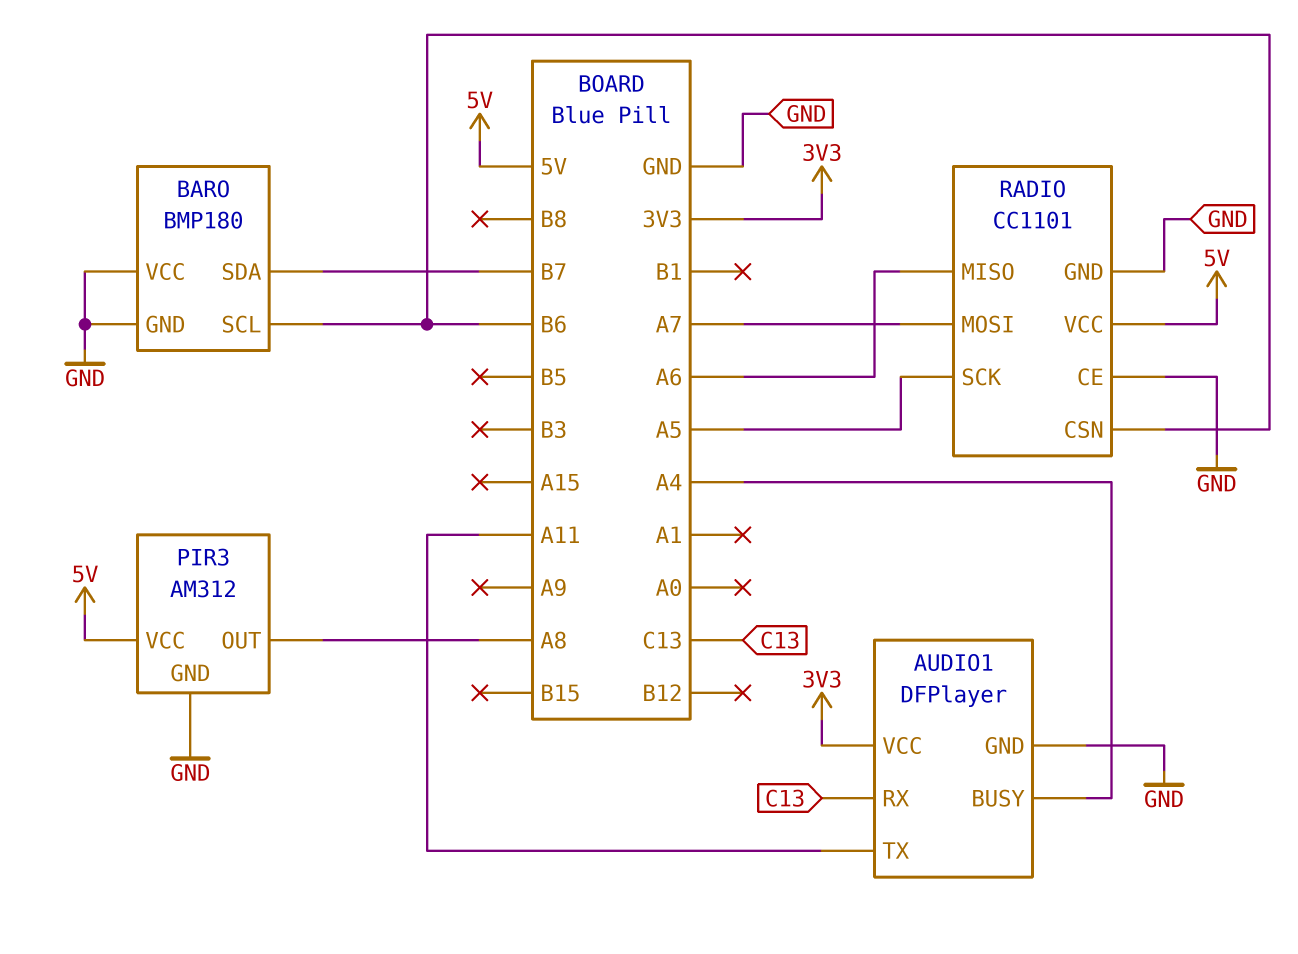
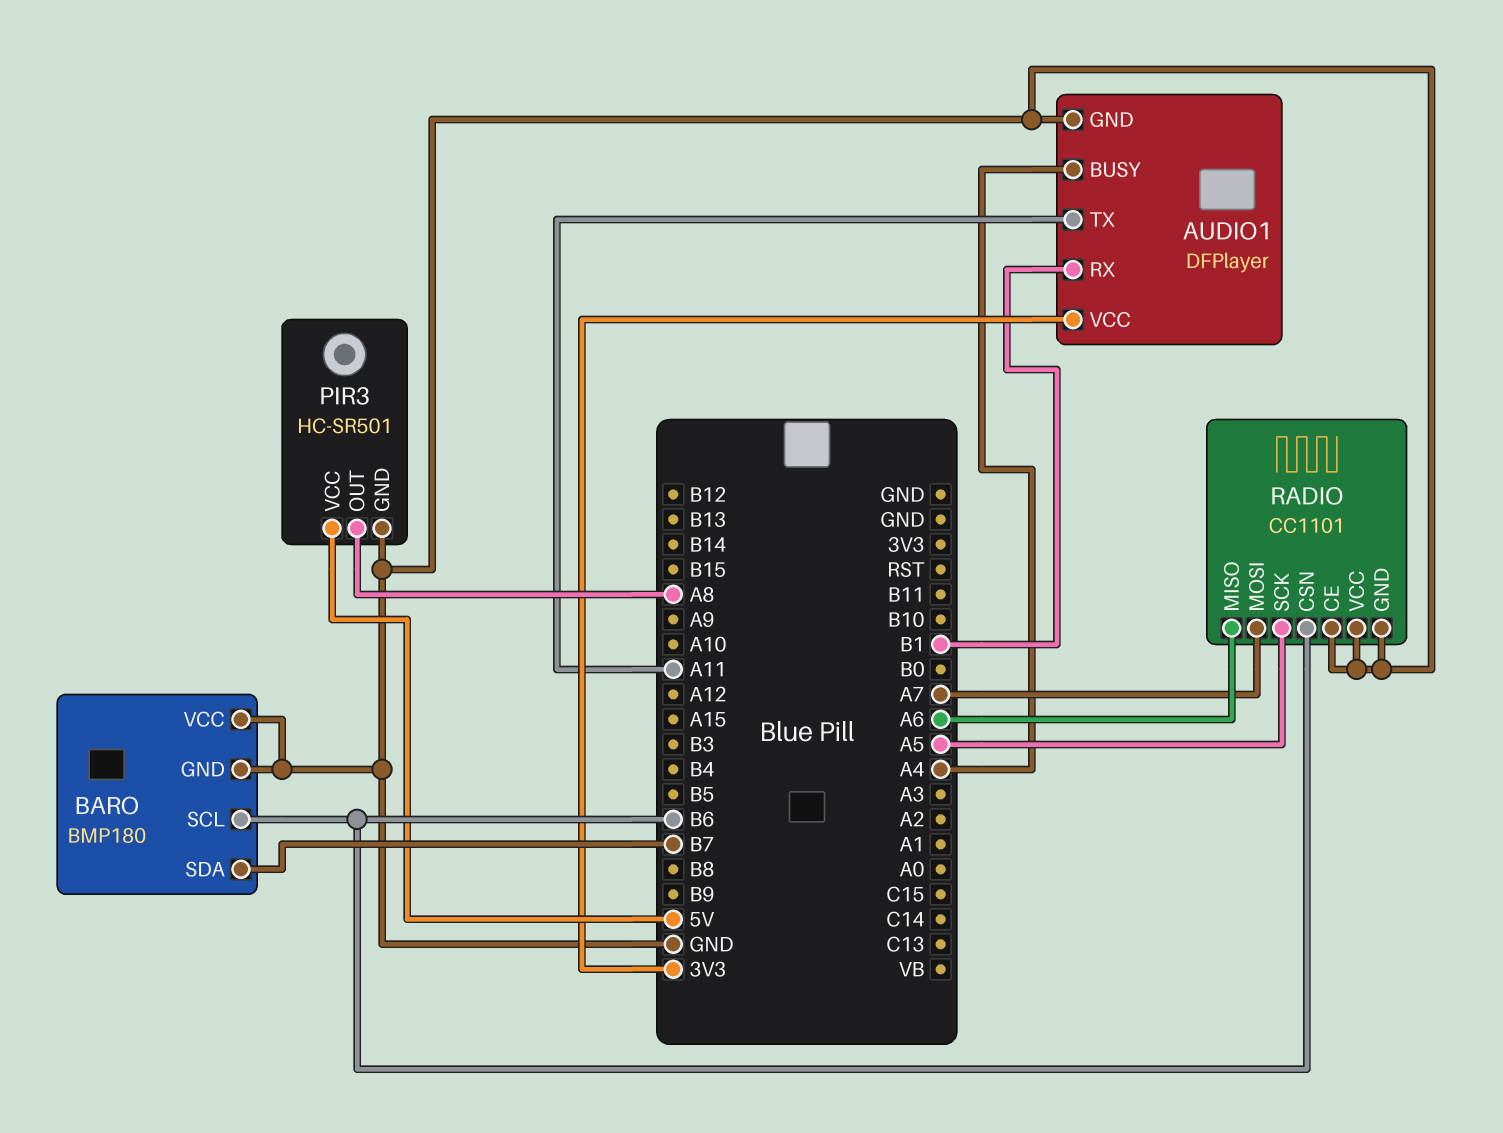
AUDIO1 pin RX: C13 -> B1
PIR3: AM312 -> HC-SR501
RADIO pin VCC: 5V -> GND

